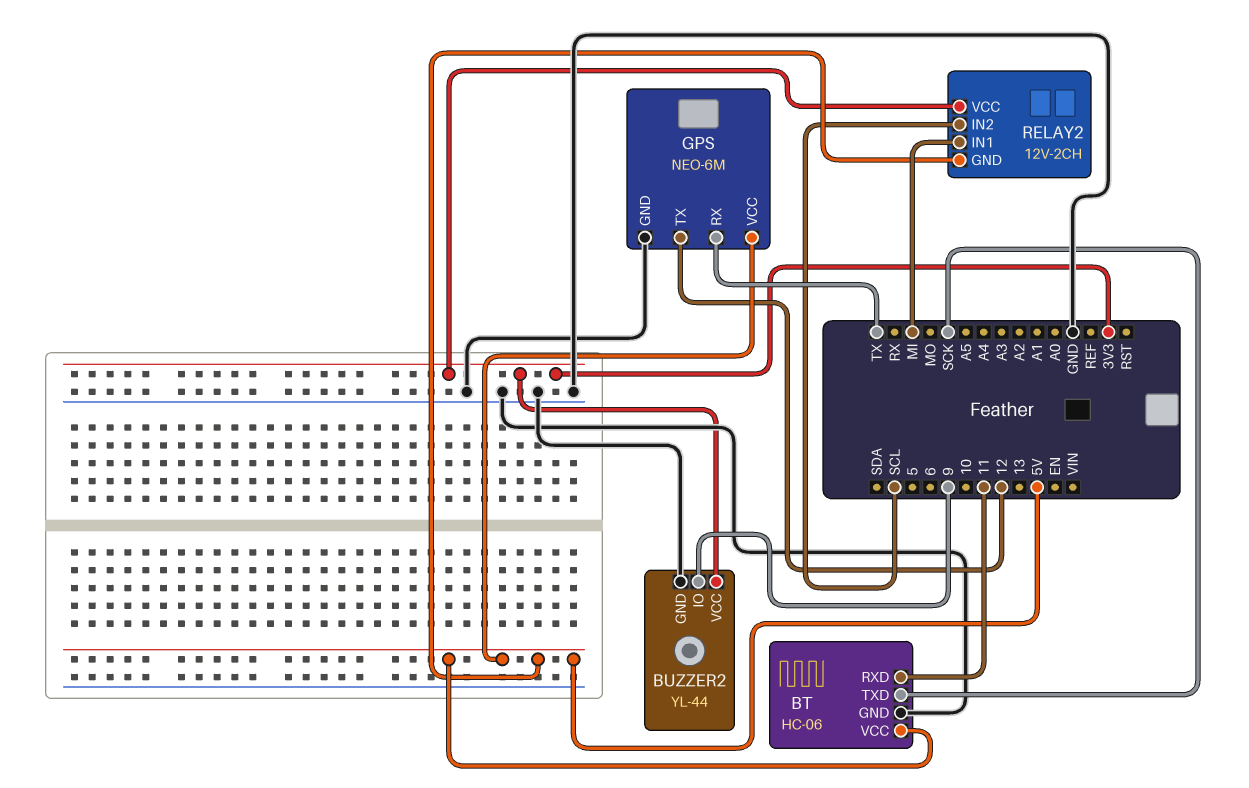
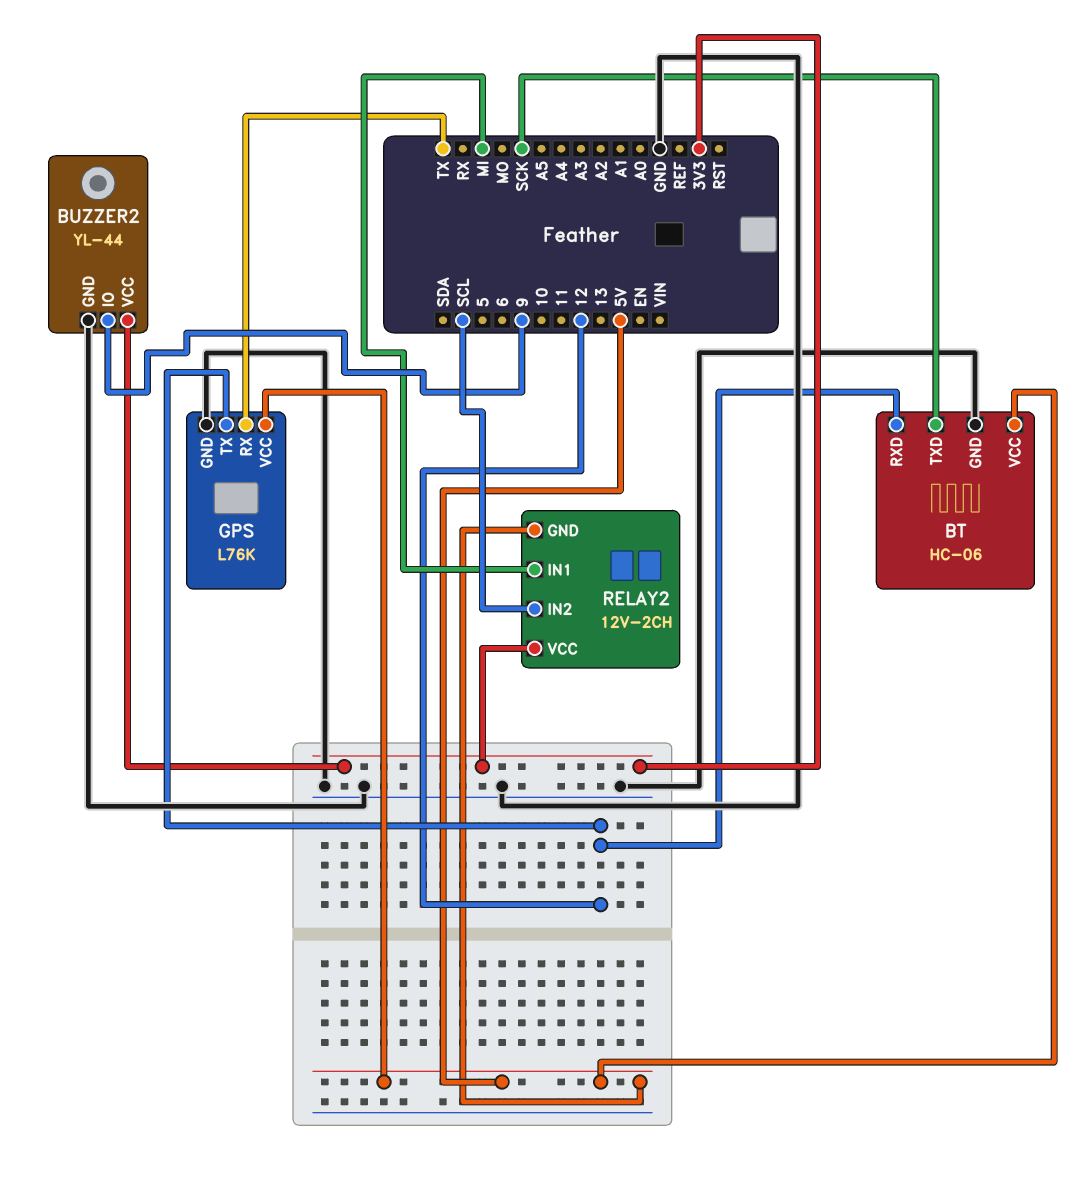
BT pin RXD: 11 -> 12
GPS: NEO-6M -> L76K

